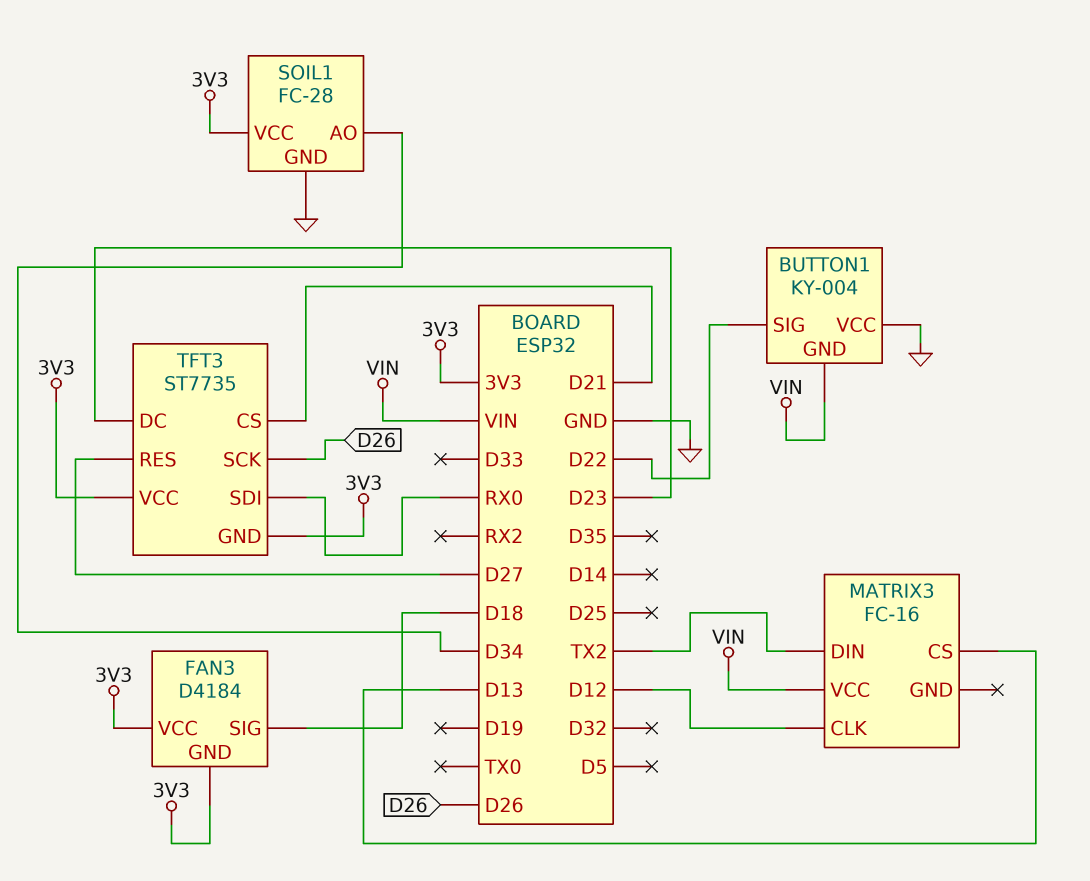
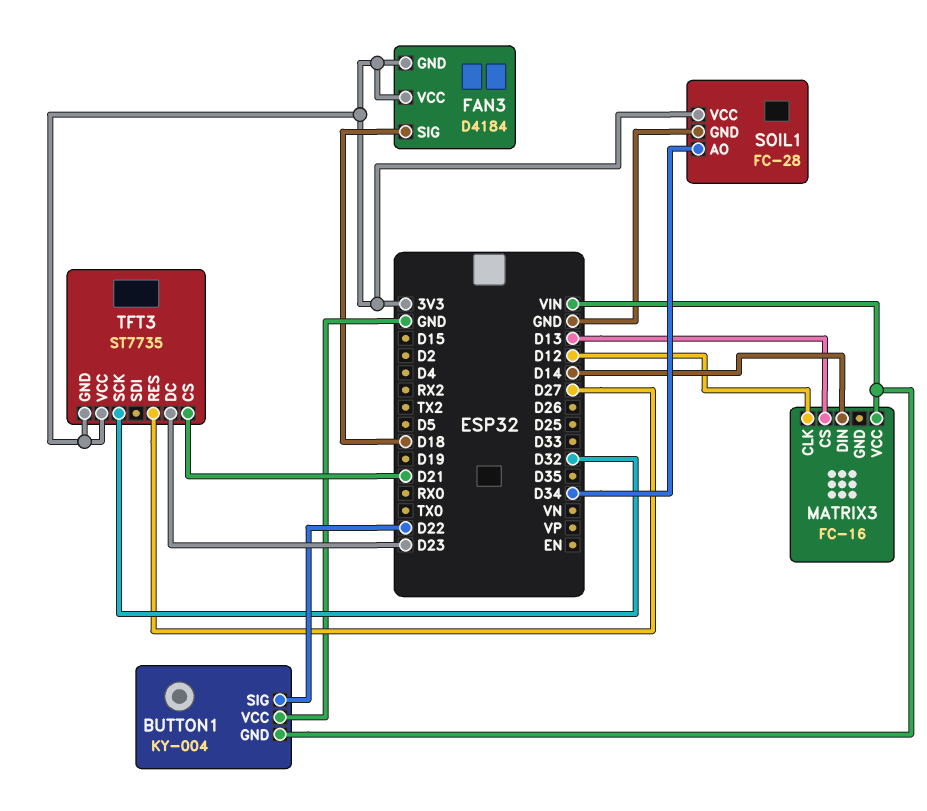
MATRIX3 pin DIN: TX2 -> D14
TFT3 pin SCK: D26 -> D32
TFT3 pin SDI: RX0 -> none

